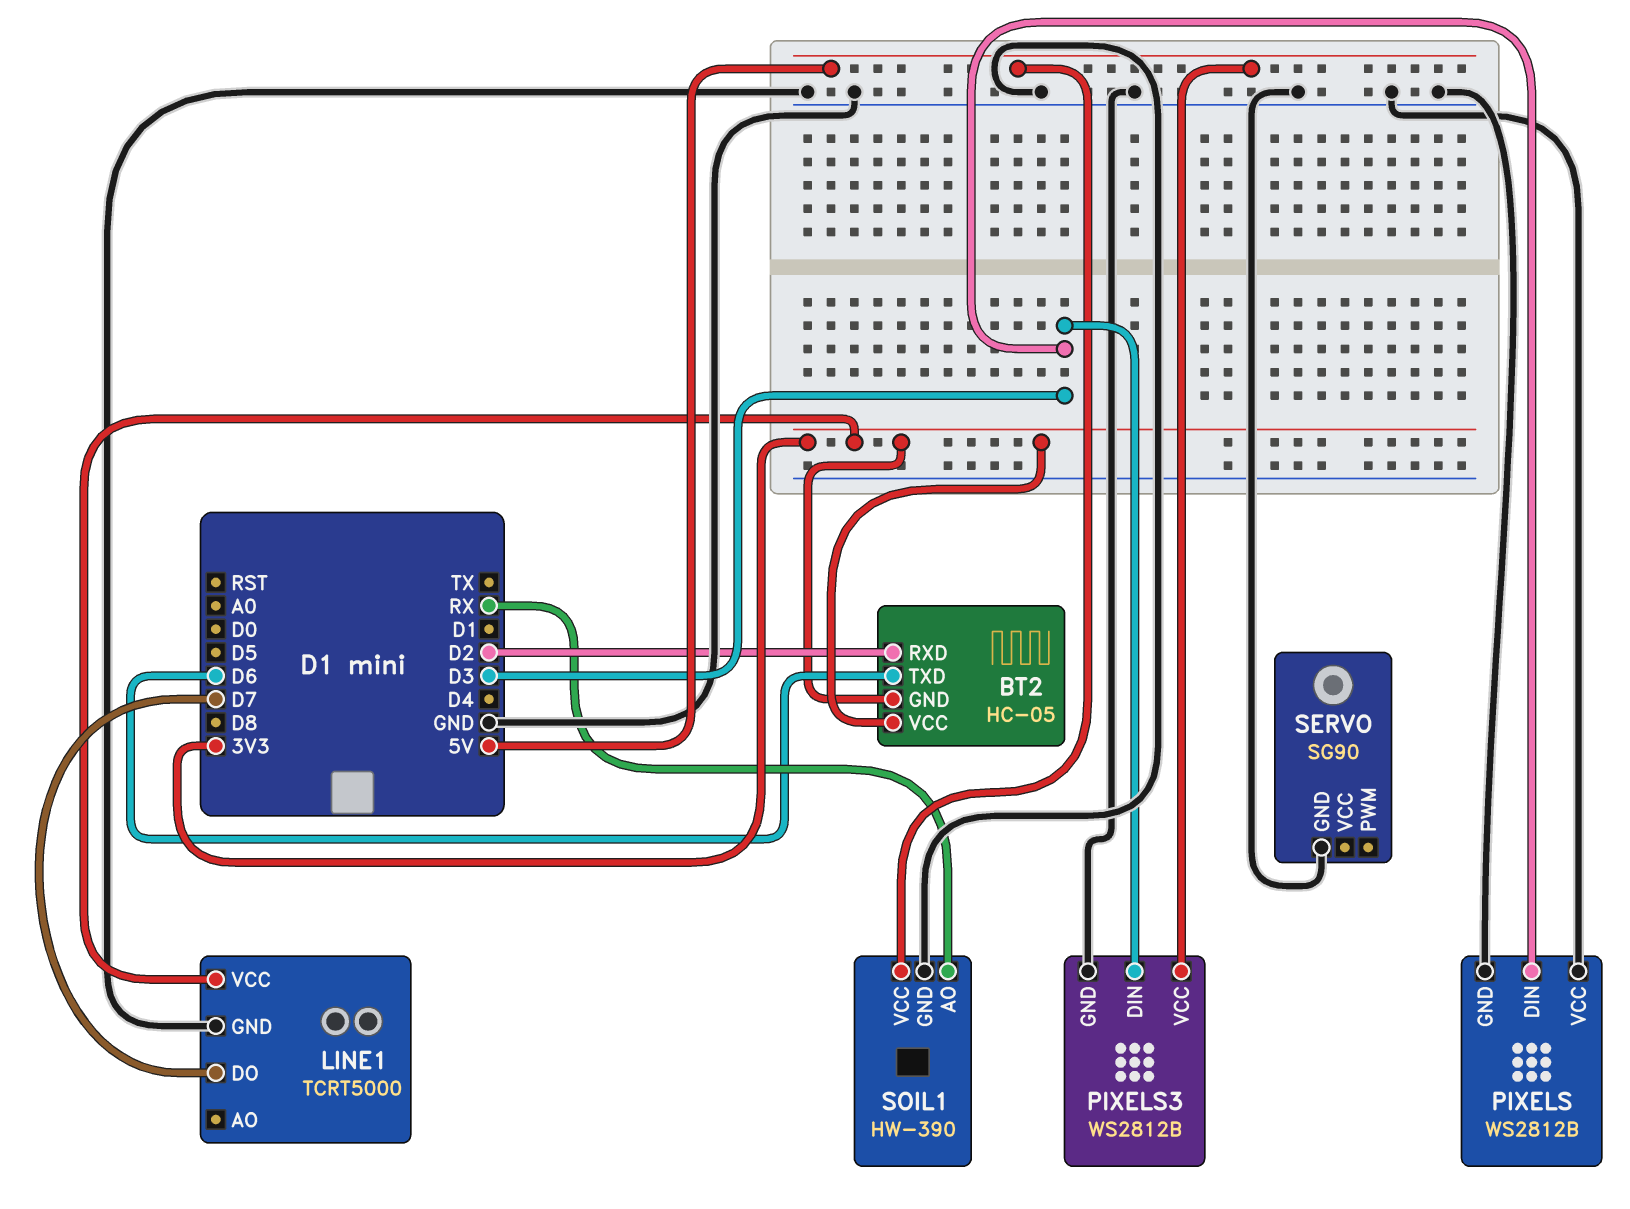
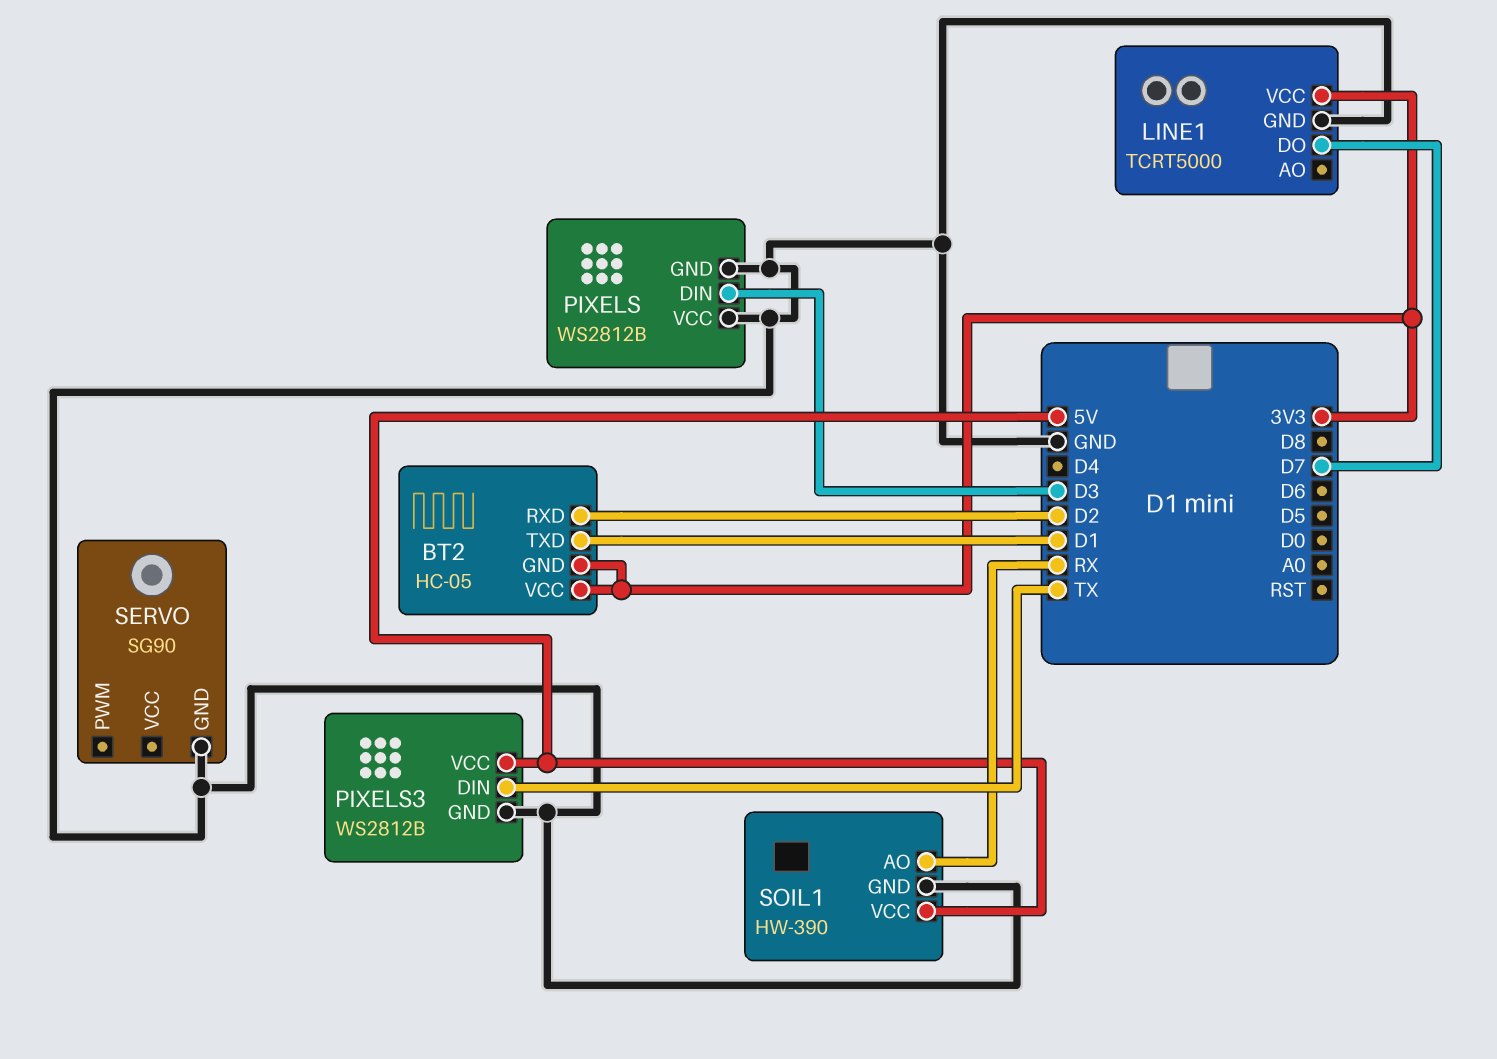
BT2 pin TXD: D6 -> D1
PIXELS3 pin DIN: D3 -> TX

